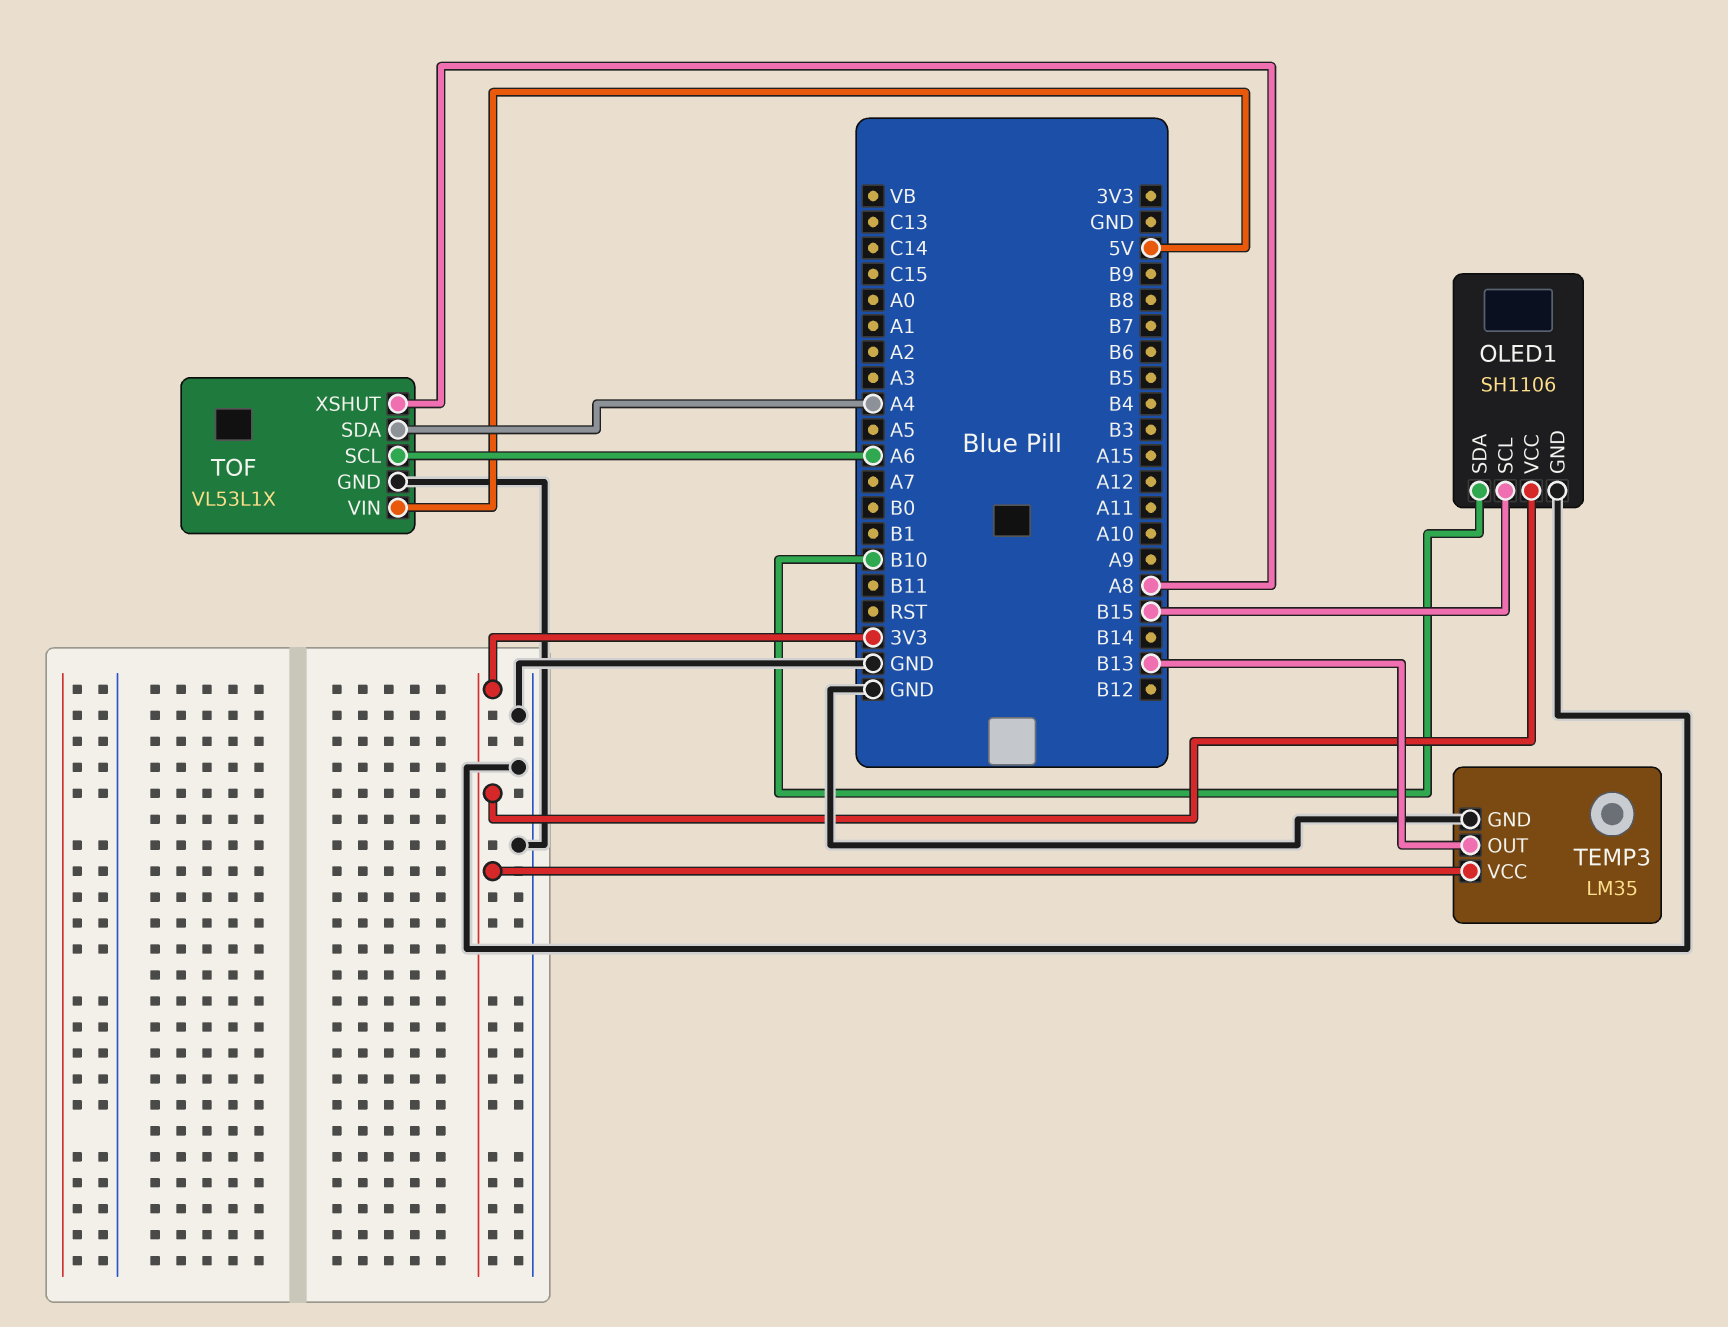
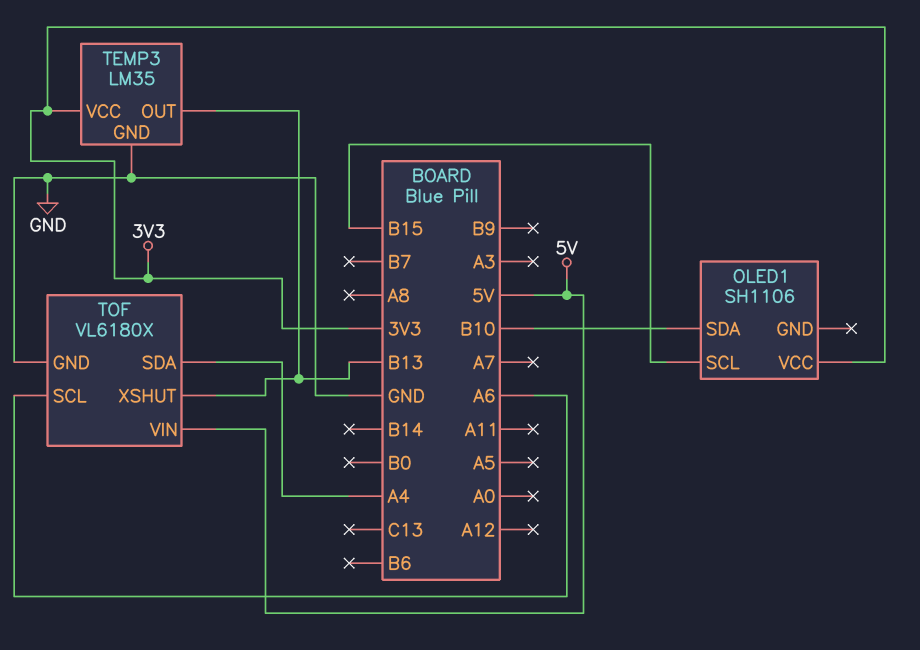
OLED1 pin GND: GND -> none
TOF: VL53L1X -> VL6180X
TOF pin XSHUT: A8 -> B13

